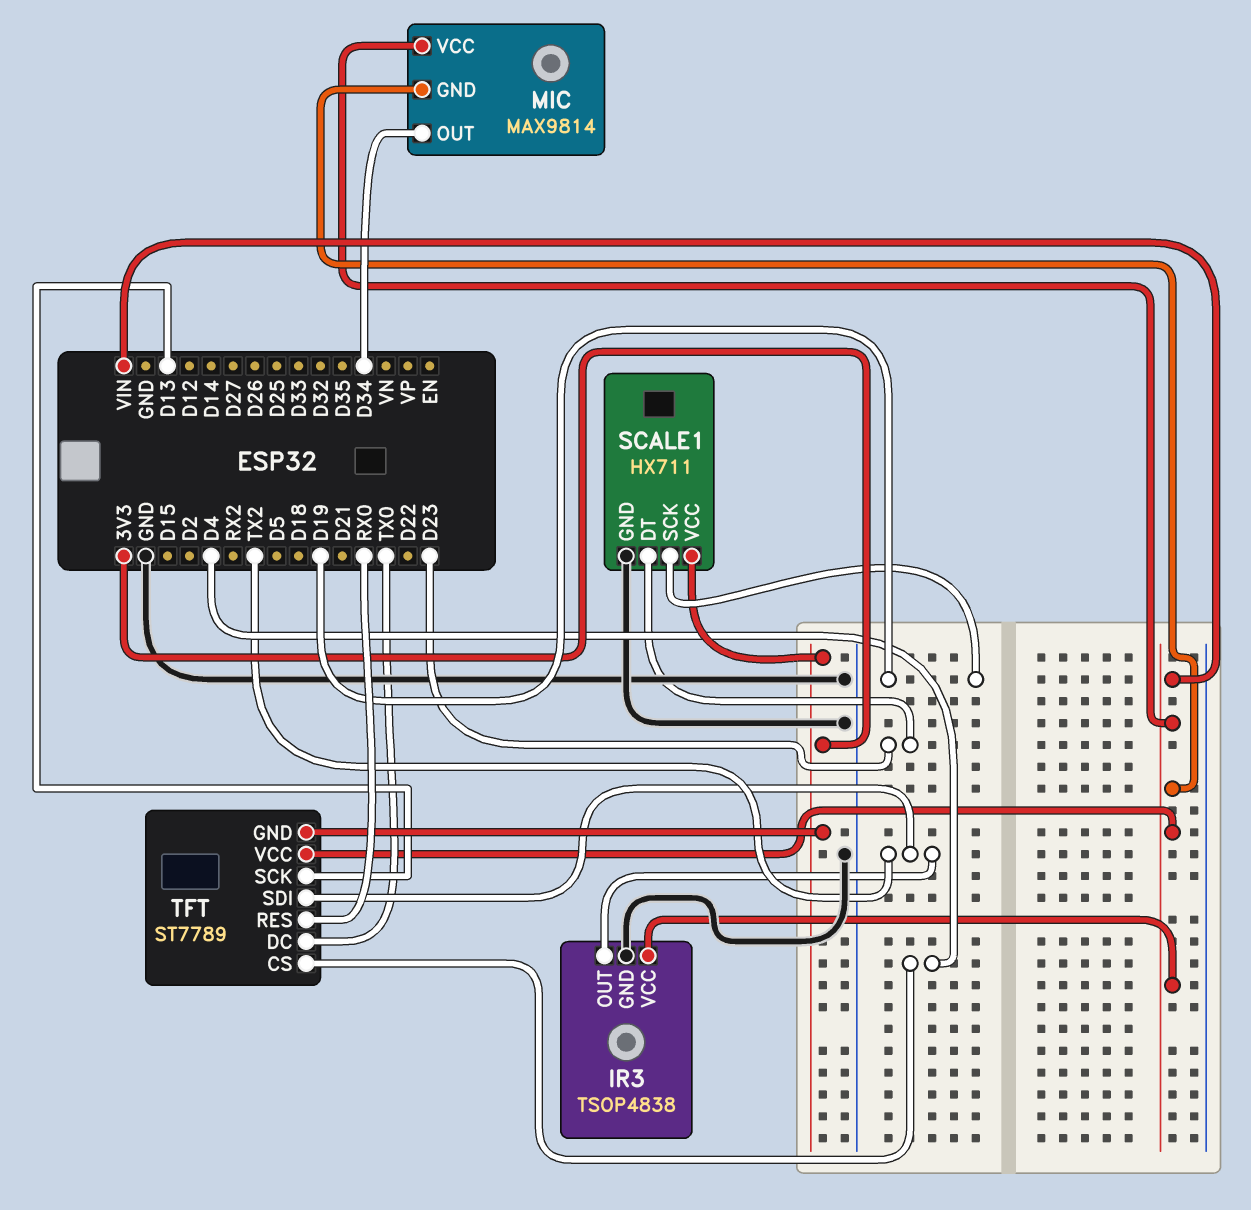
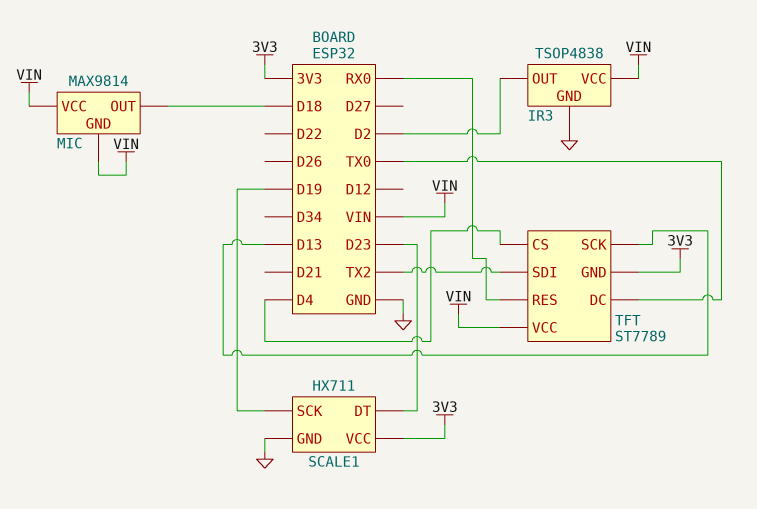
IR3 pin OUT: TX2 -> D2
MIC pin OUT: D34 -> D18

